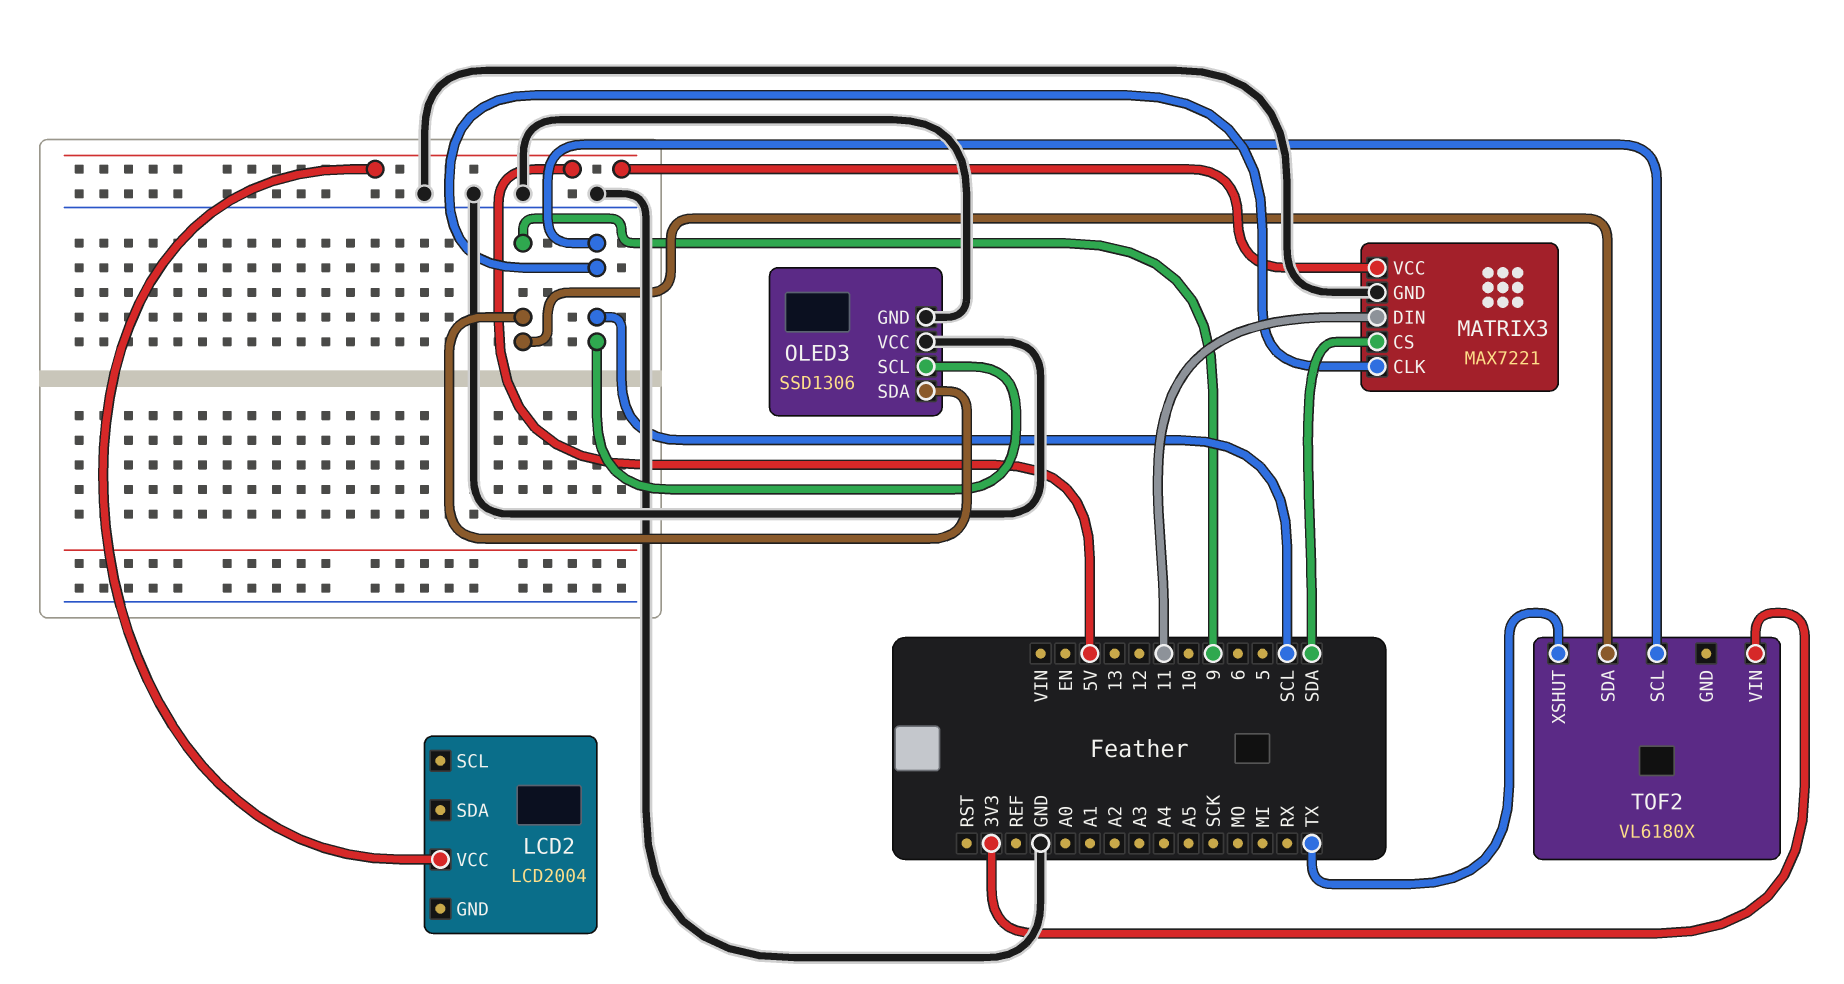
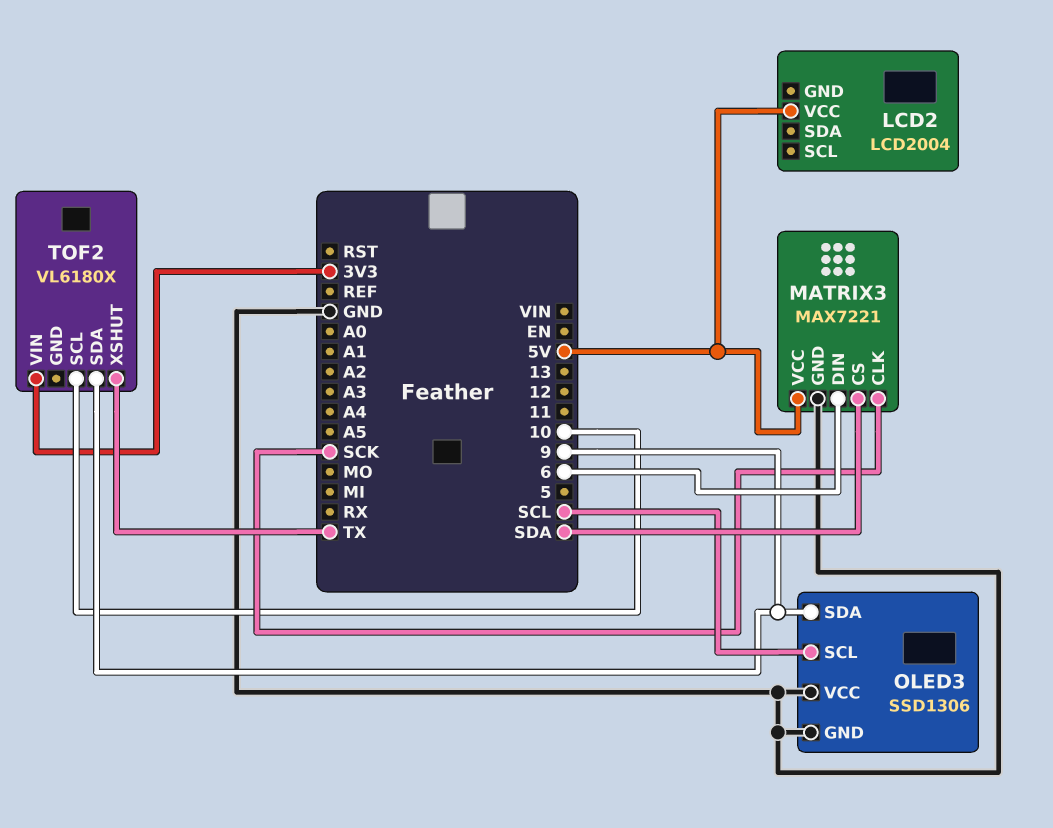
MATRIX3 pin CLK: SCL -> SCK
MATRIX3 pin DIN: 11 -> 6
TOF2 pin SCL: SCL -> 10

